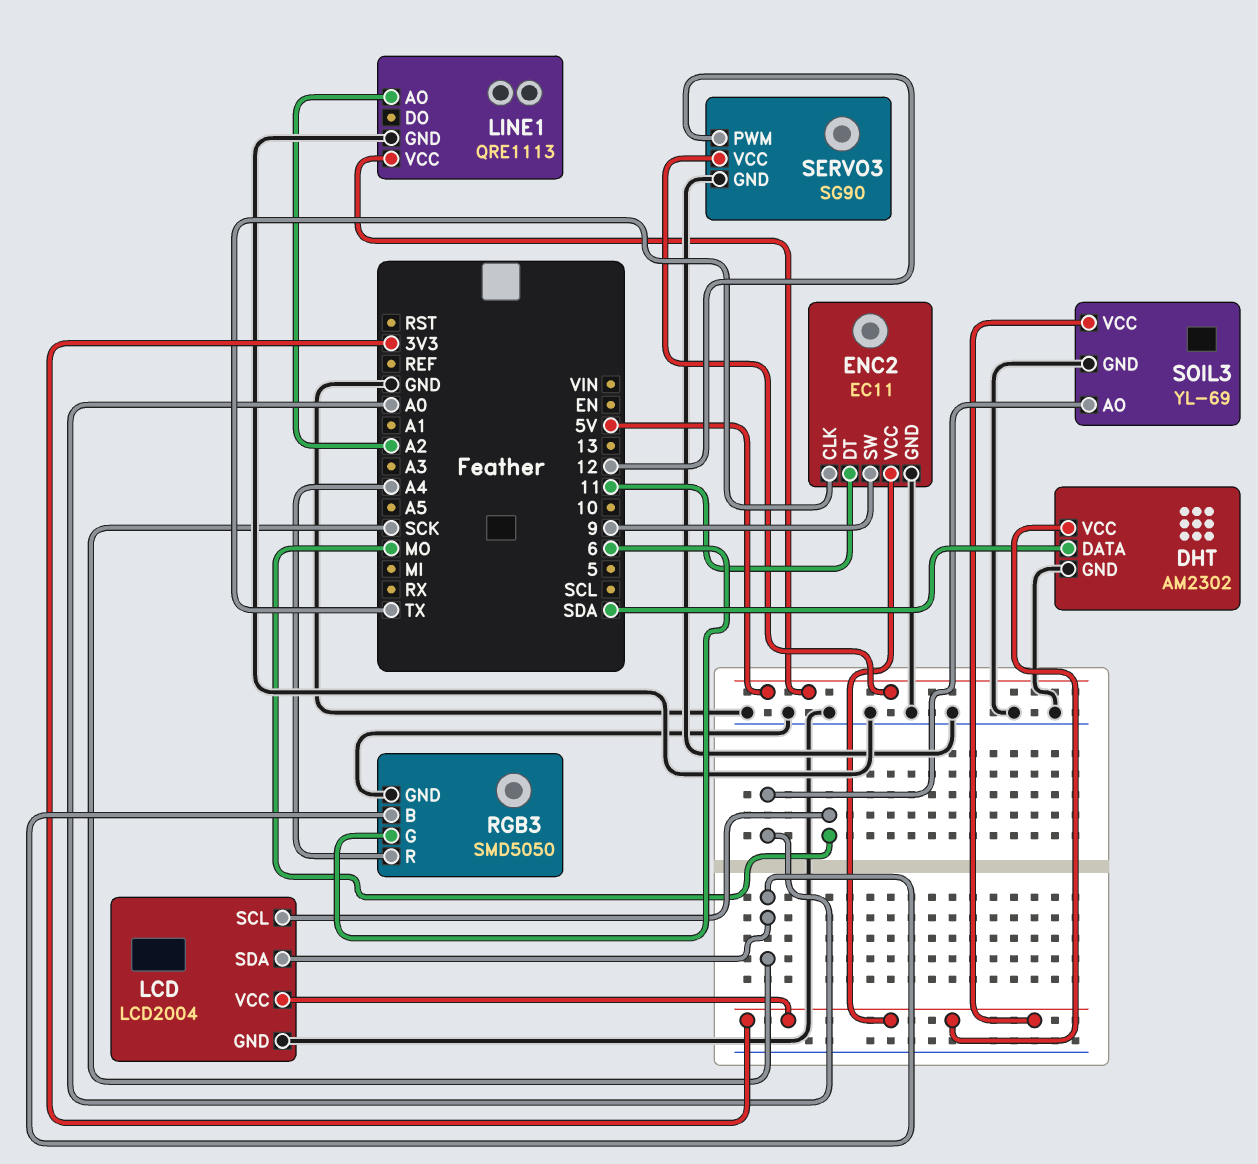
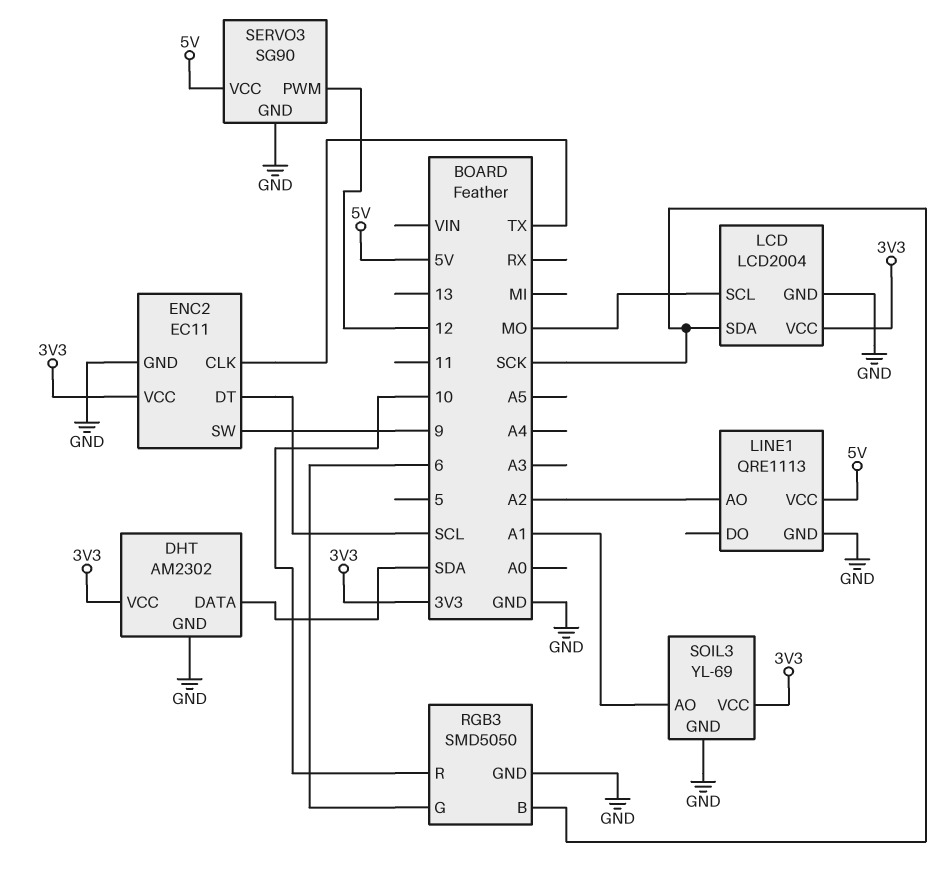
ENC2 pin DT: 11 -> SCL
RGB3 pin R: A4 -> 10
SOIL3 pin AO: A0 -> A1

